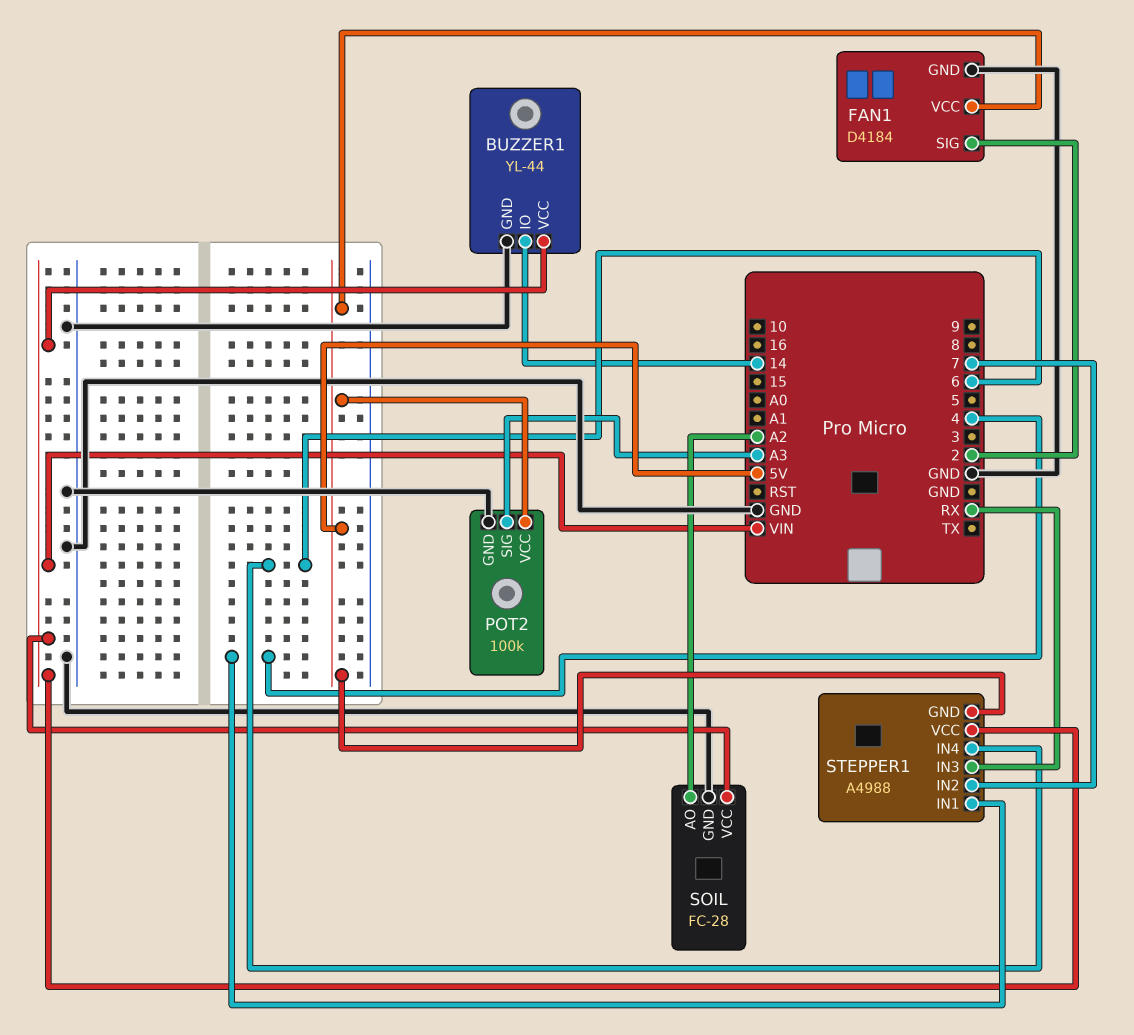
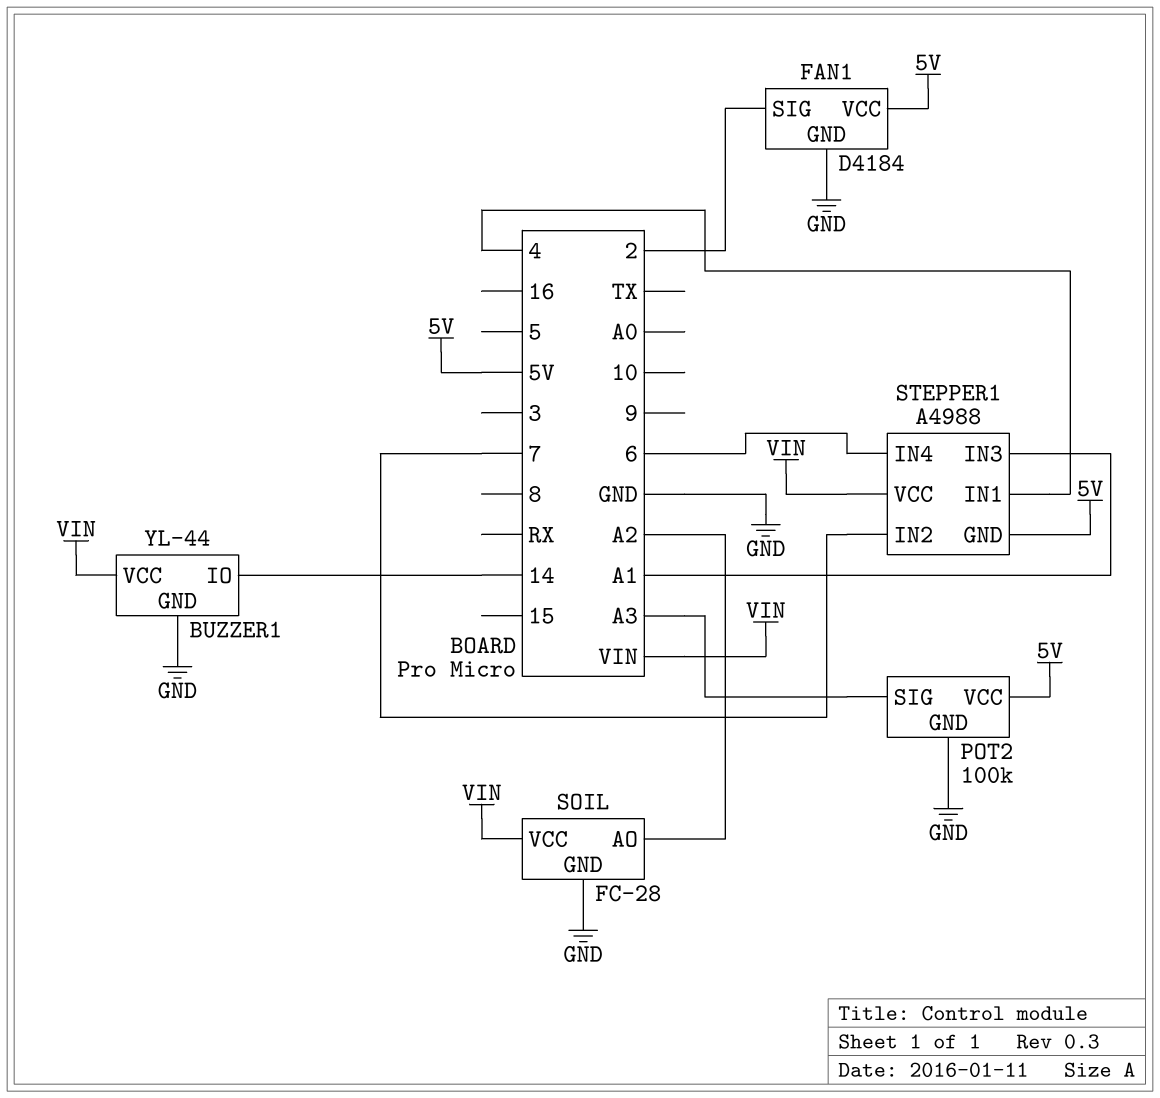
STEPPER1 pin IN3: RX -> A1

